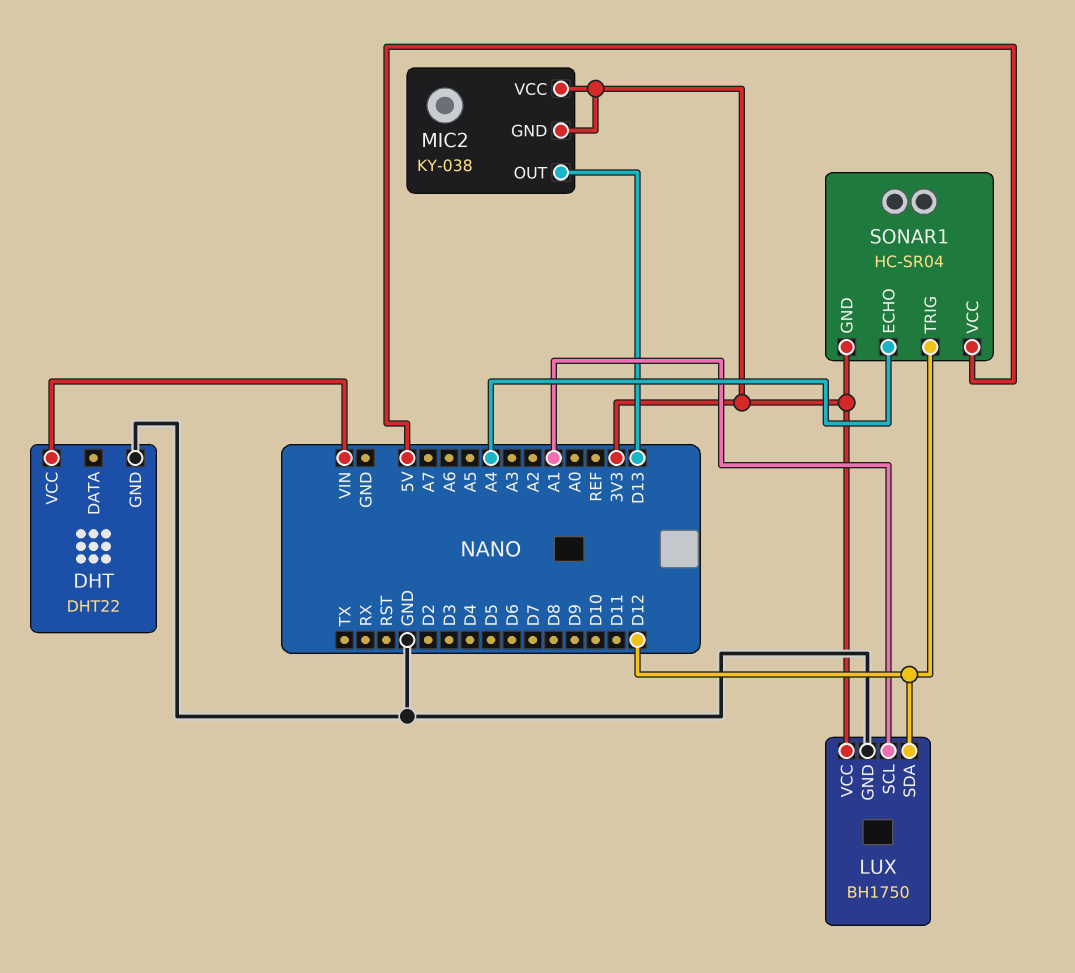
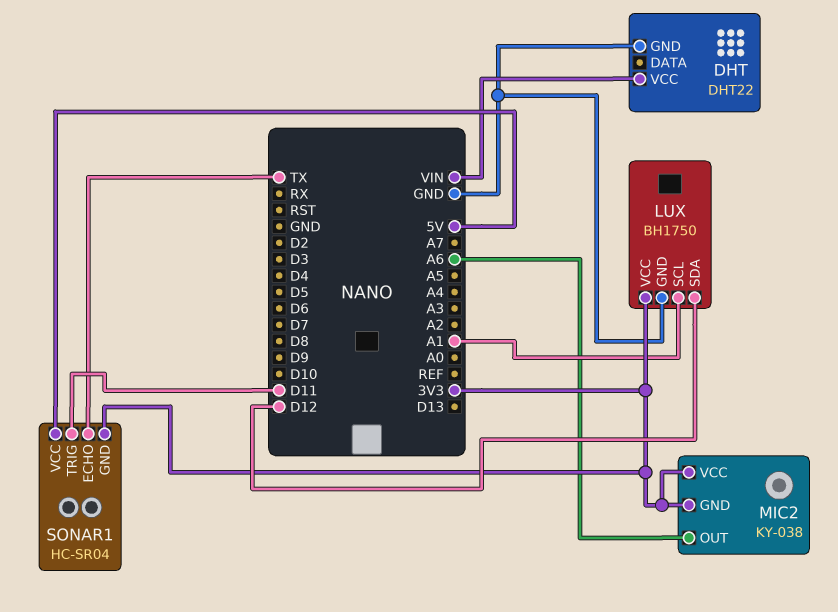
MIC2 pin OUT: D13 -> A6
SONAR1 pin ECHO: A4 -> TX
SONAR1 pin TRIG: D12 -> D11

